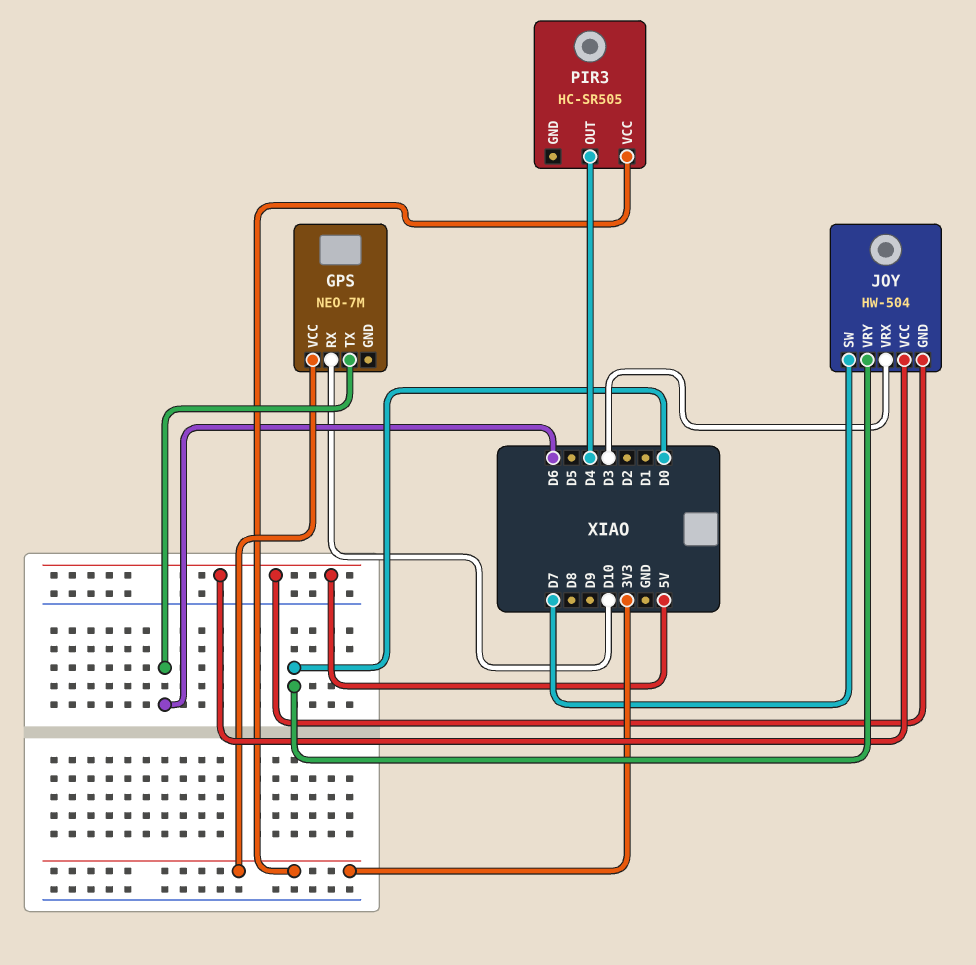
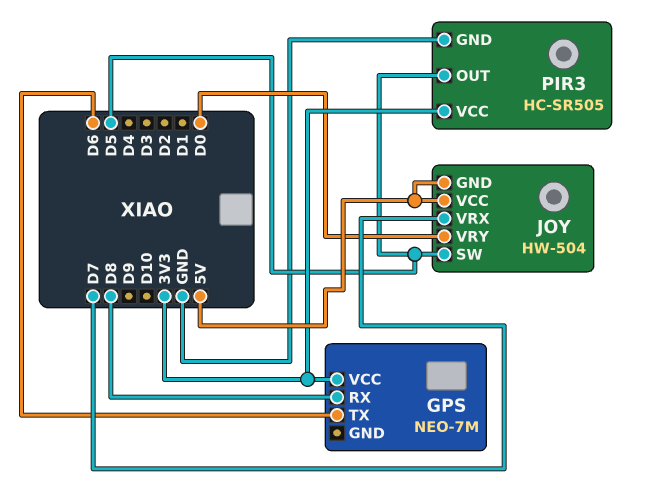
GPS pin RX: D10 -> D8
JOY pin SW: D7 -> D5
JOY pin VRX: D3 -> D7
PIR3 pin GND: none -> GND
PIR3 pin OUT: D4 -> D5

